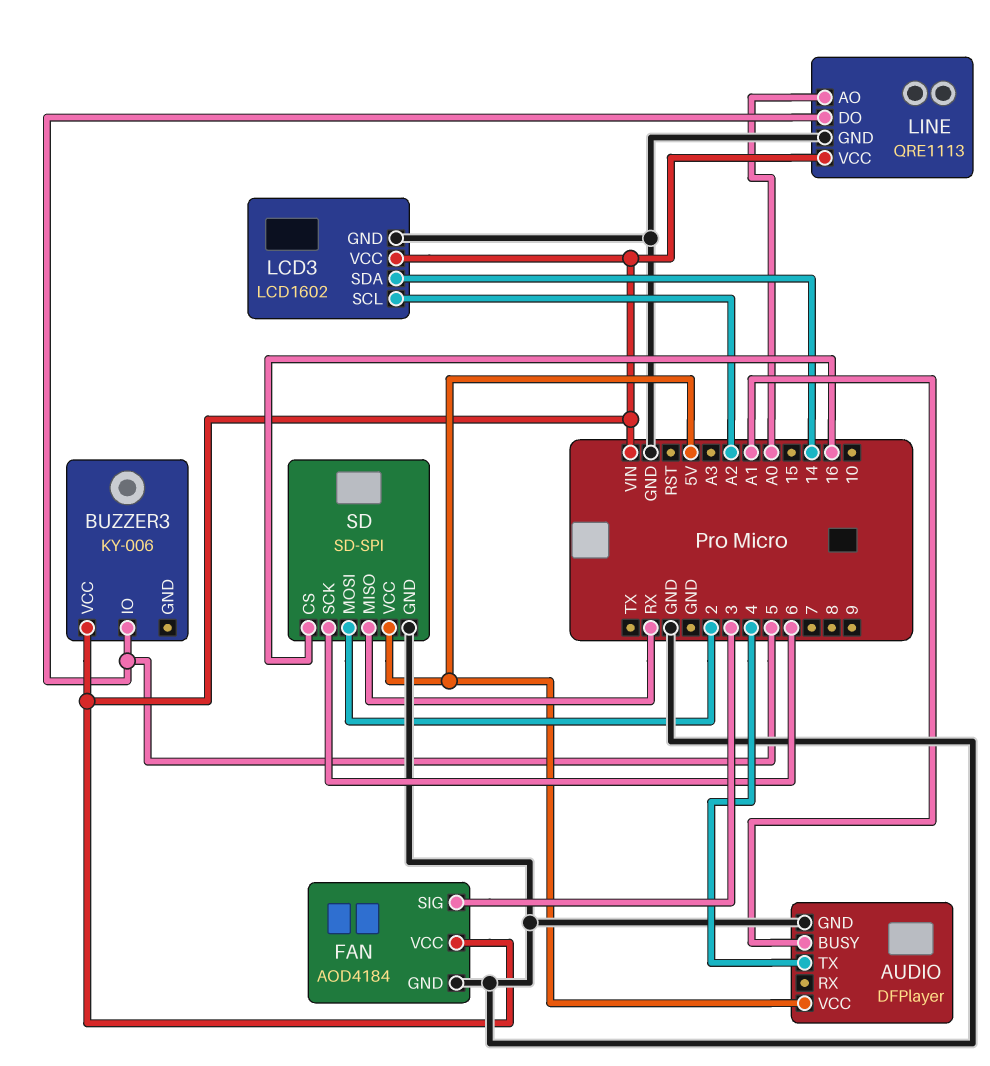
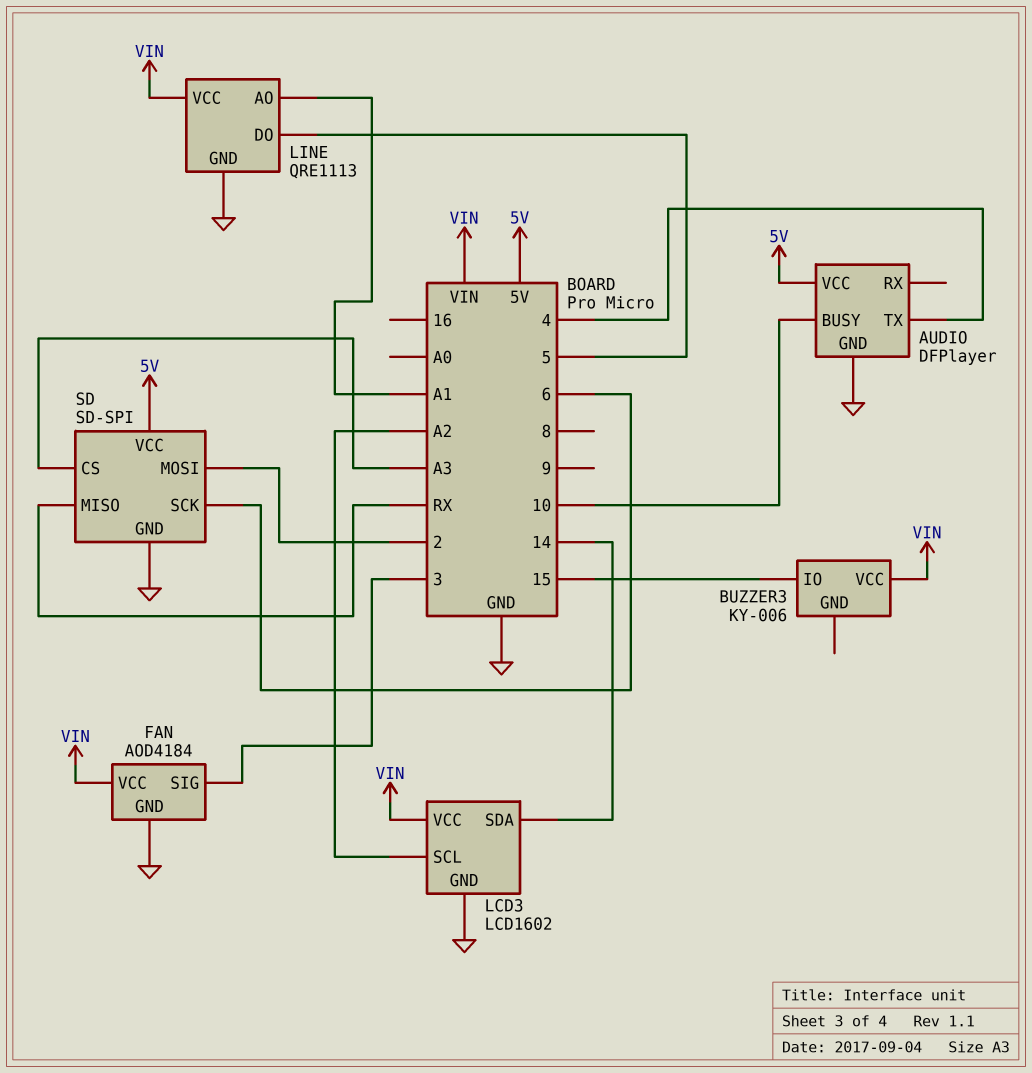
AUDIO pin BUSY: A1 -> 10
BUZZER3 pin IO: 5 -> 15
LINE pin AO: A0 -> A1
SD pin CS: 16 -> A3

